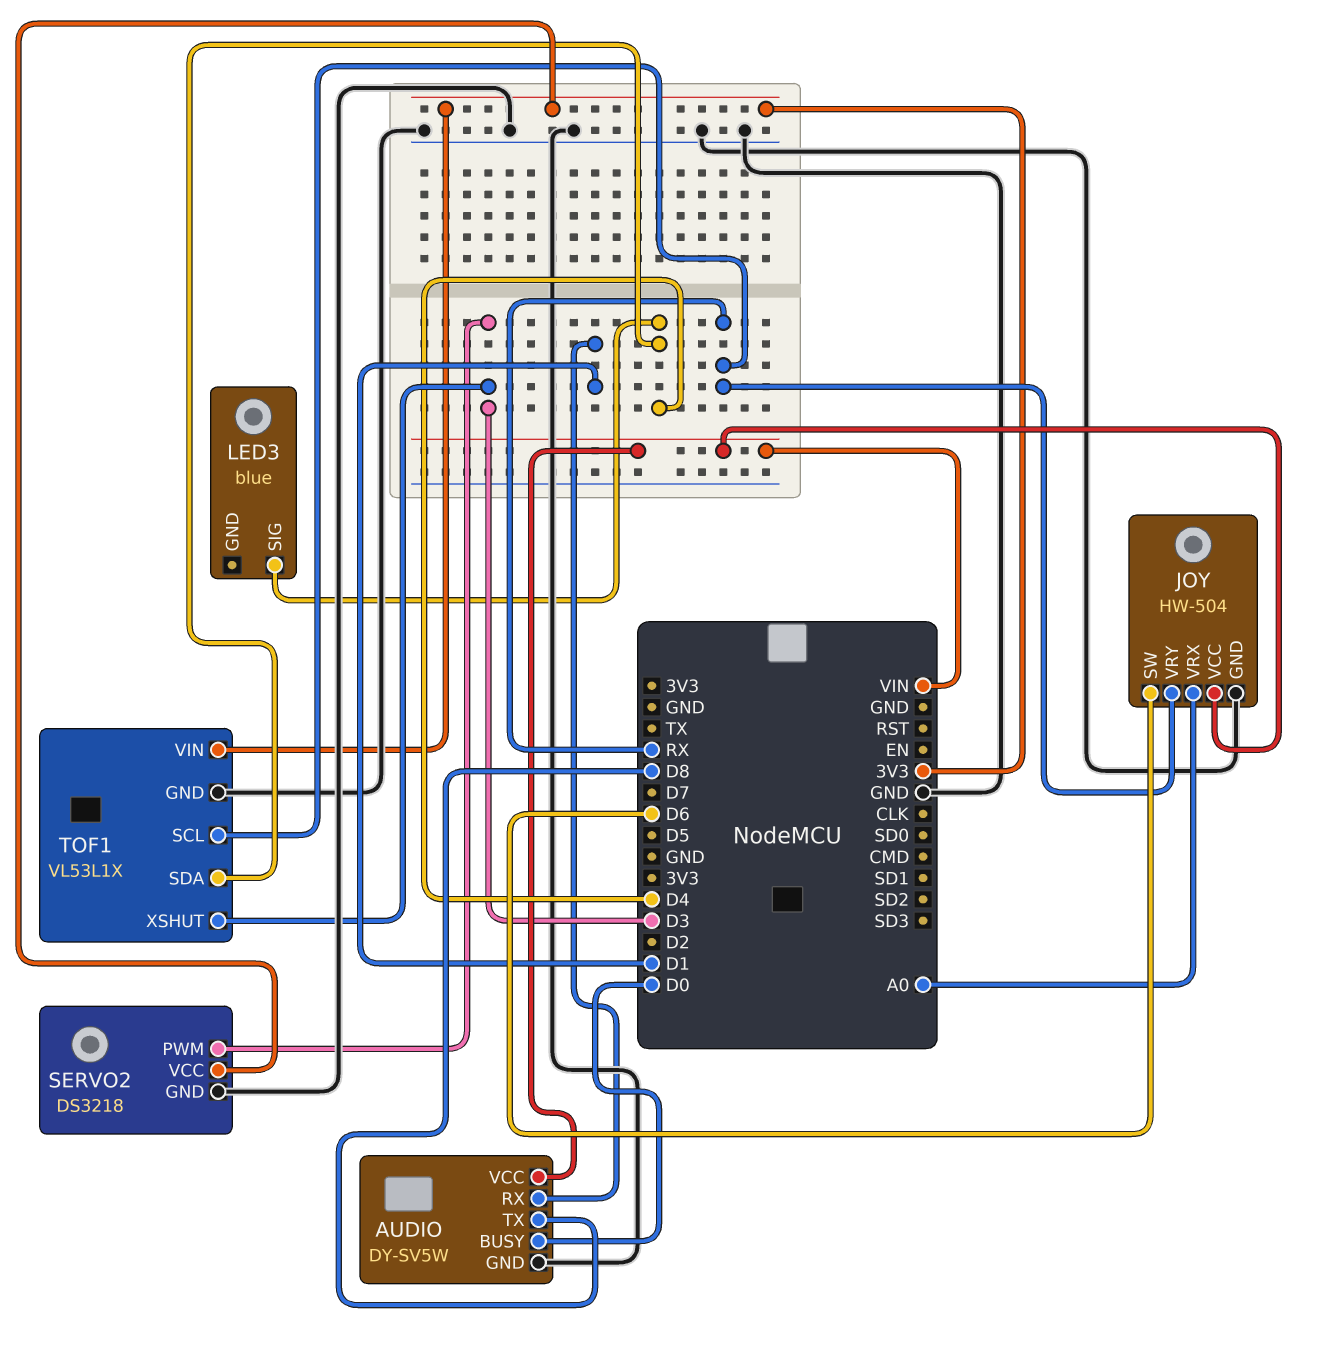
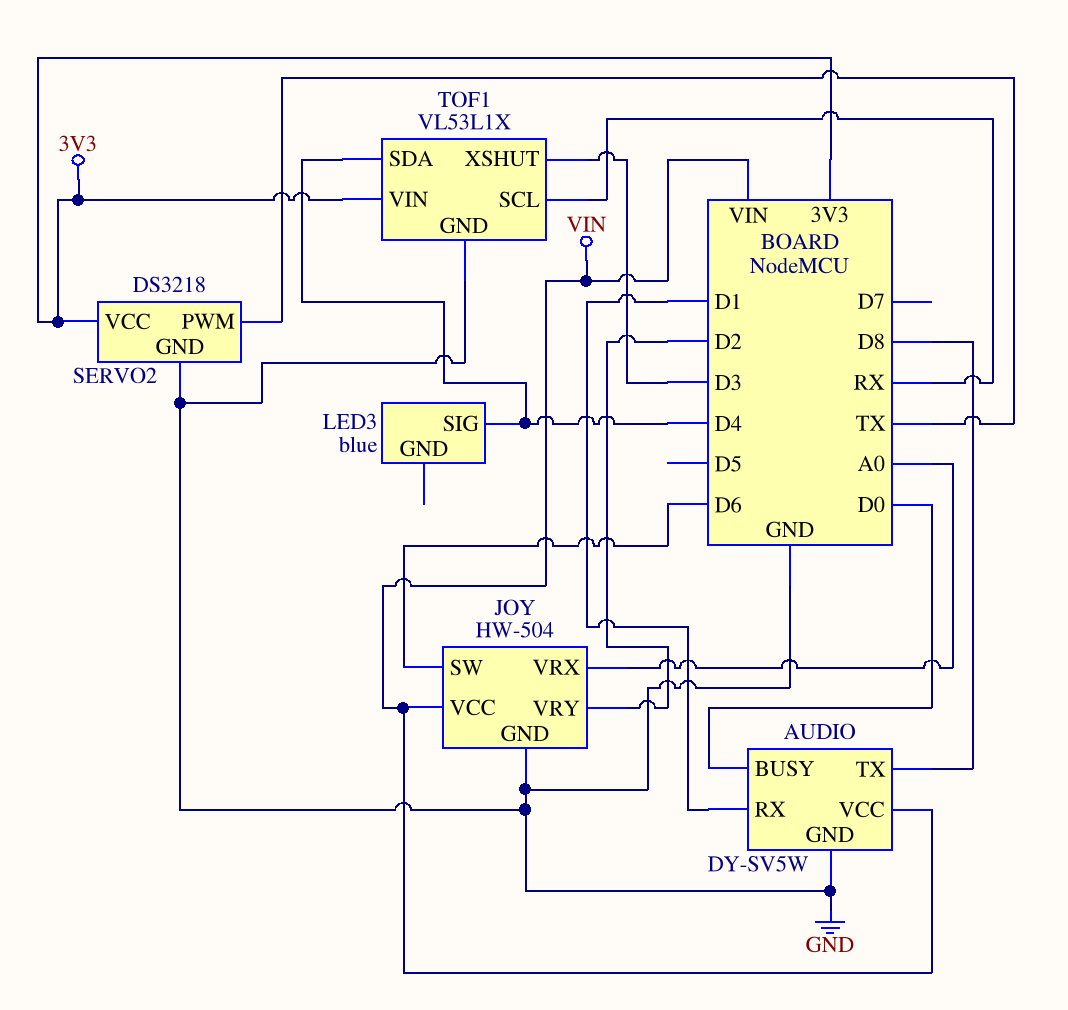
JOY pin VRY: RX -> D2
SERVO2 pin PWM: D3 -> TX

